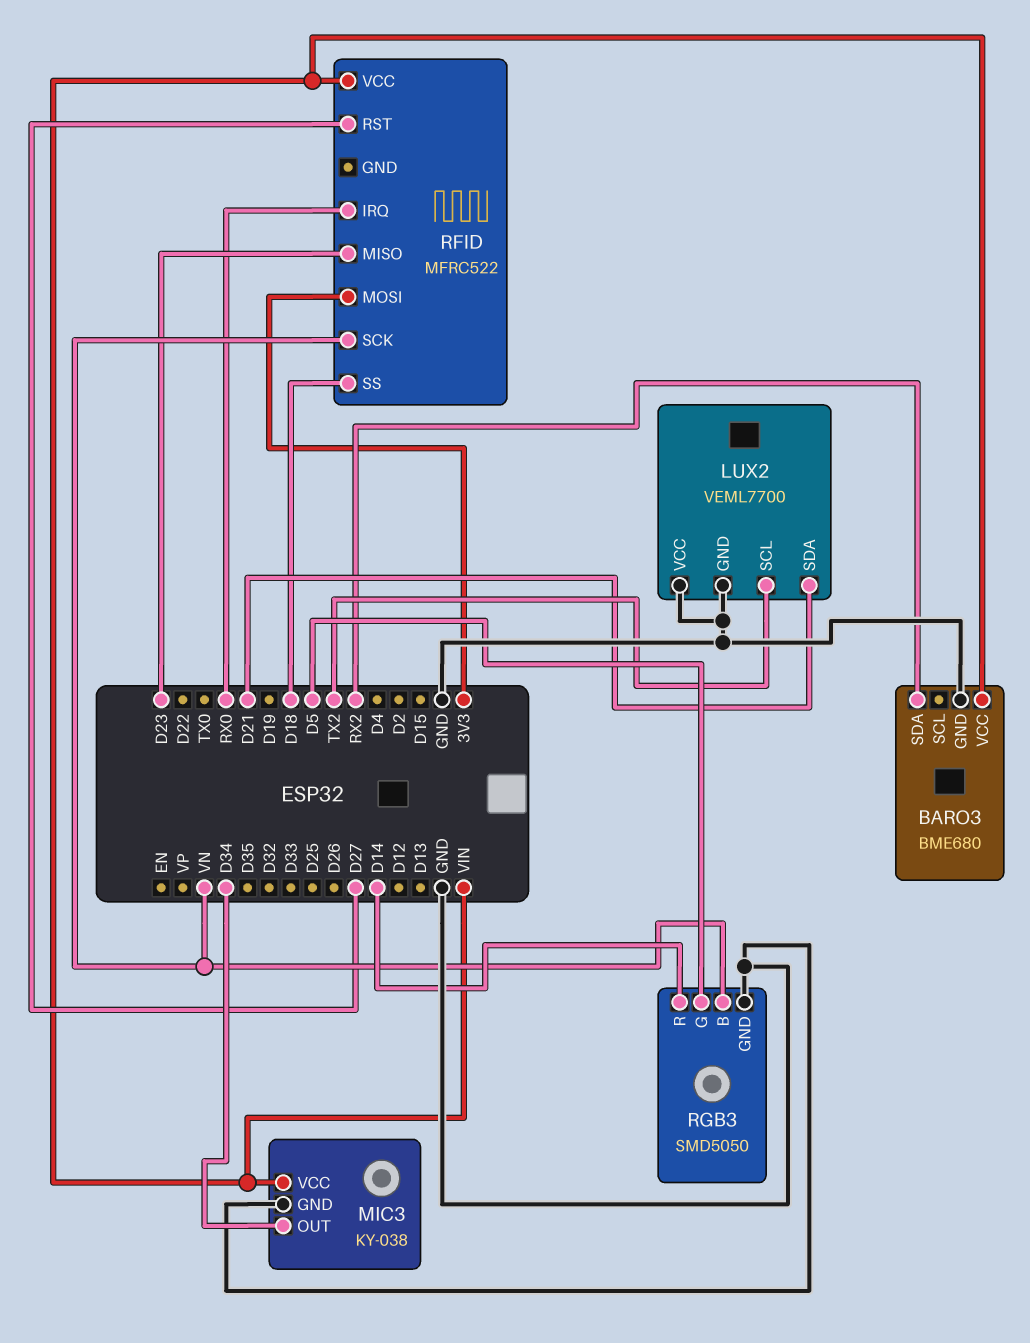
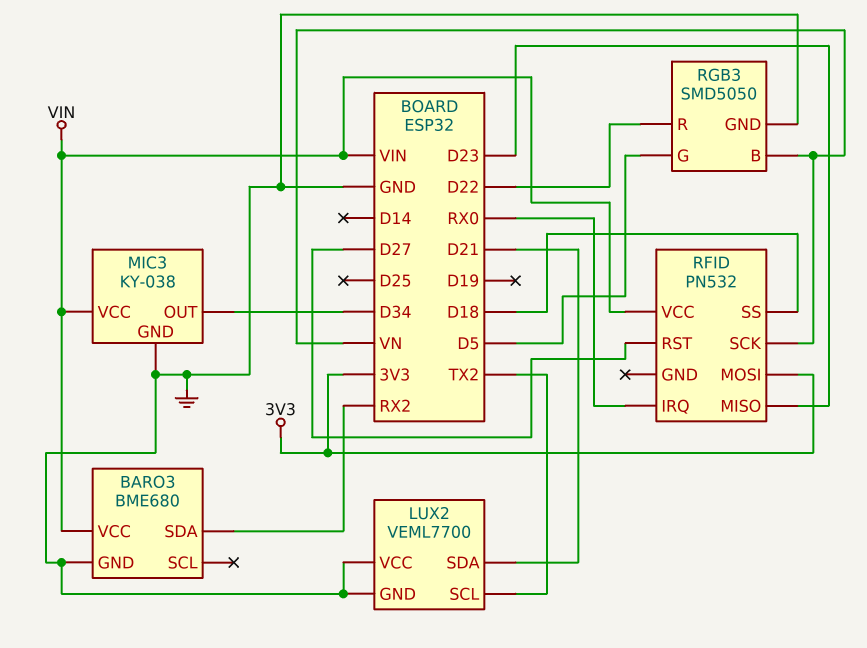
RFID: MFRC522 -> PN532
RGB3 pin R: D14 -> D22

